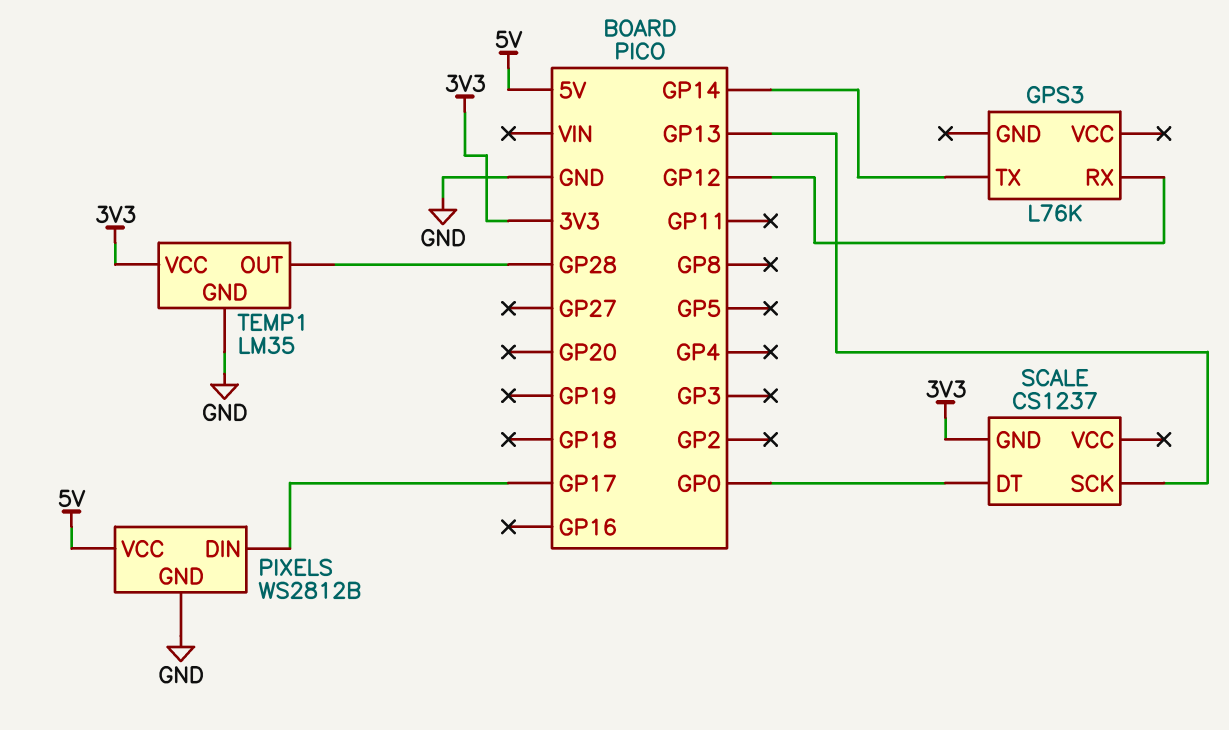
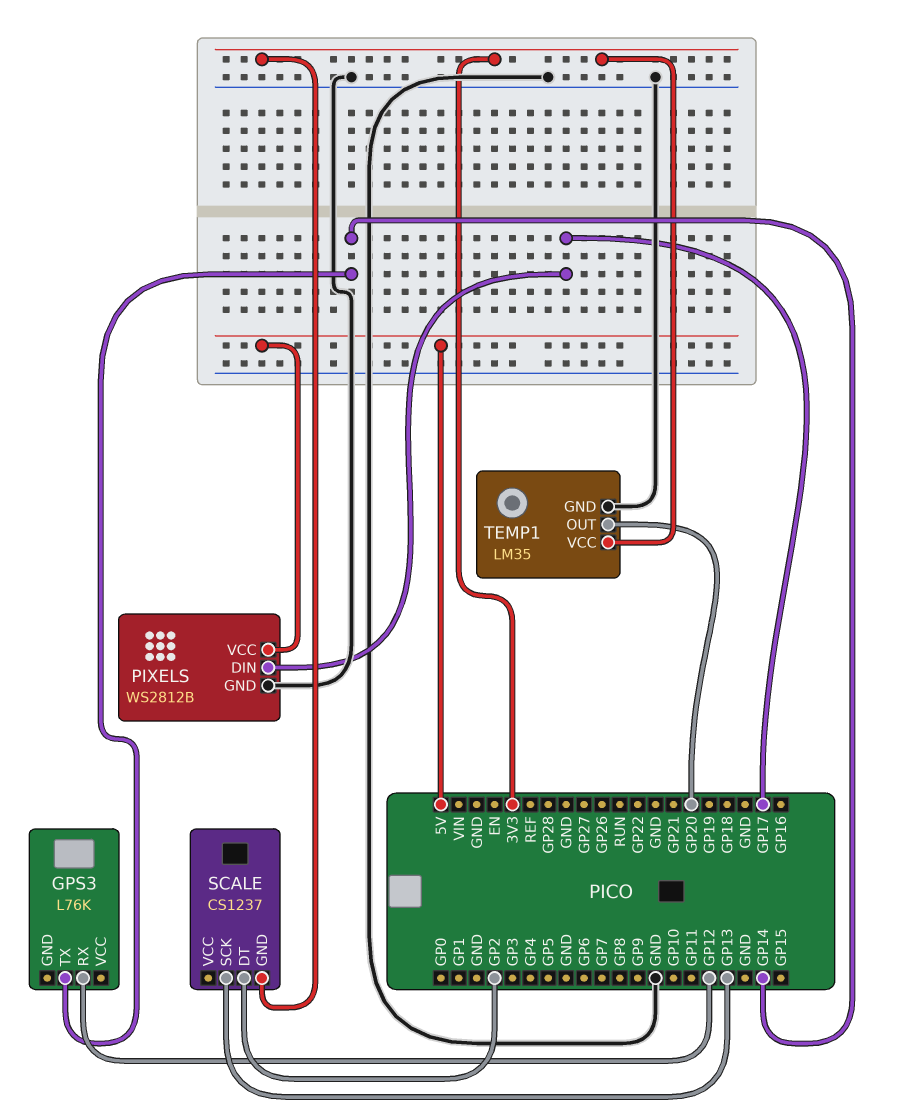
SCALE pin DT: GP0 -> GP2
TEMP1 pin OUT: GP28 -> GP20

